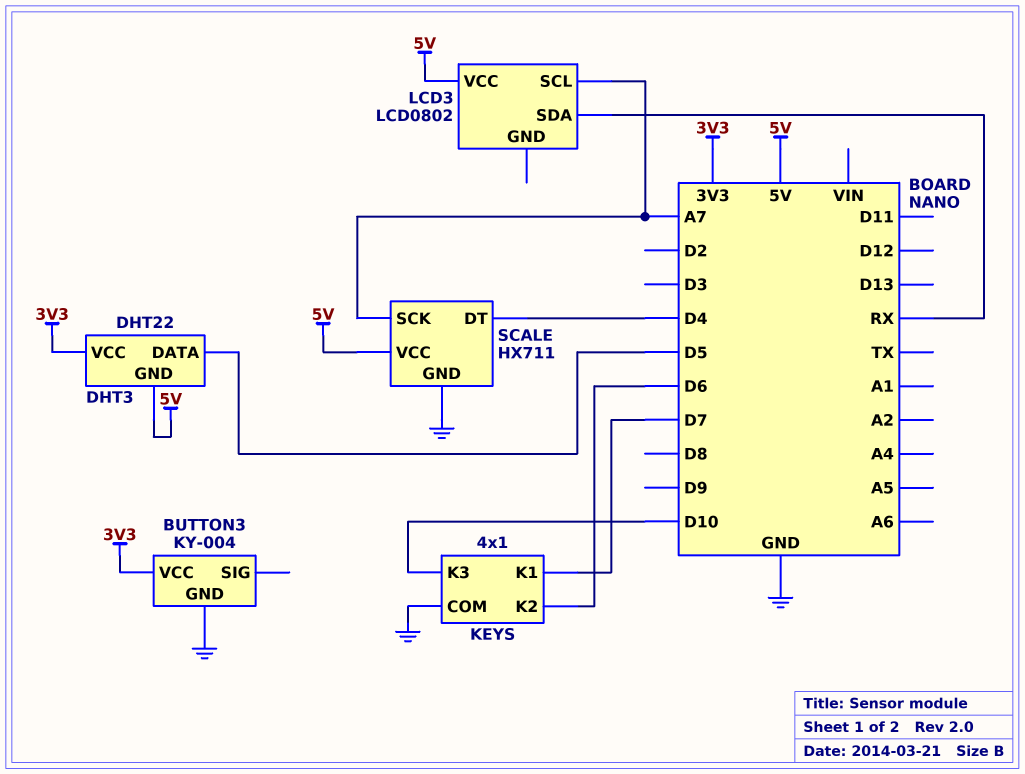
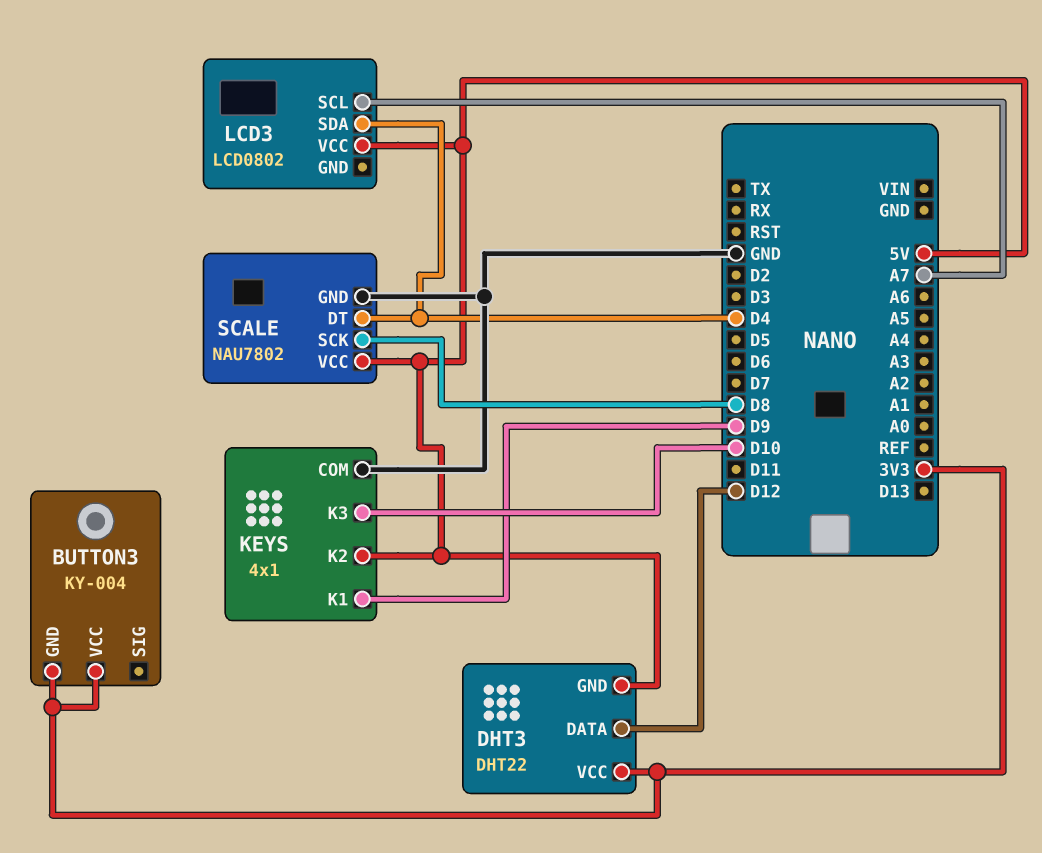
BUTTON3 pin GND: GND -> 3V3
DHT3 pin DATA: D5 -> D12
KEYS pin K1: D7 -> D9
KEYS pin K2: D6 -> 5V
LCD3 pin SDA: RX -> D4
SCALE: HX711 -> NAU7802
SCALE pin SCK: A7 -> D8

